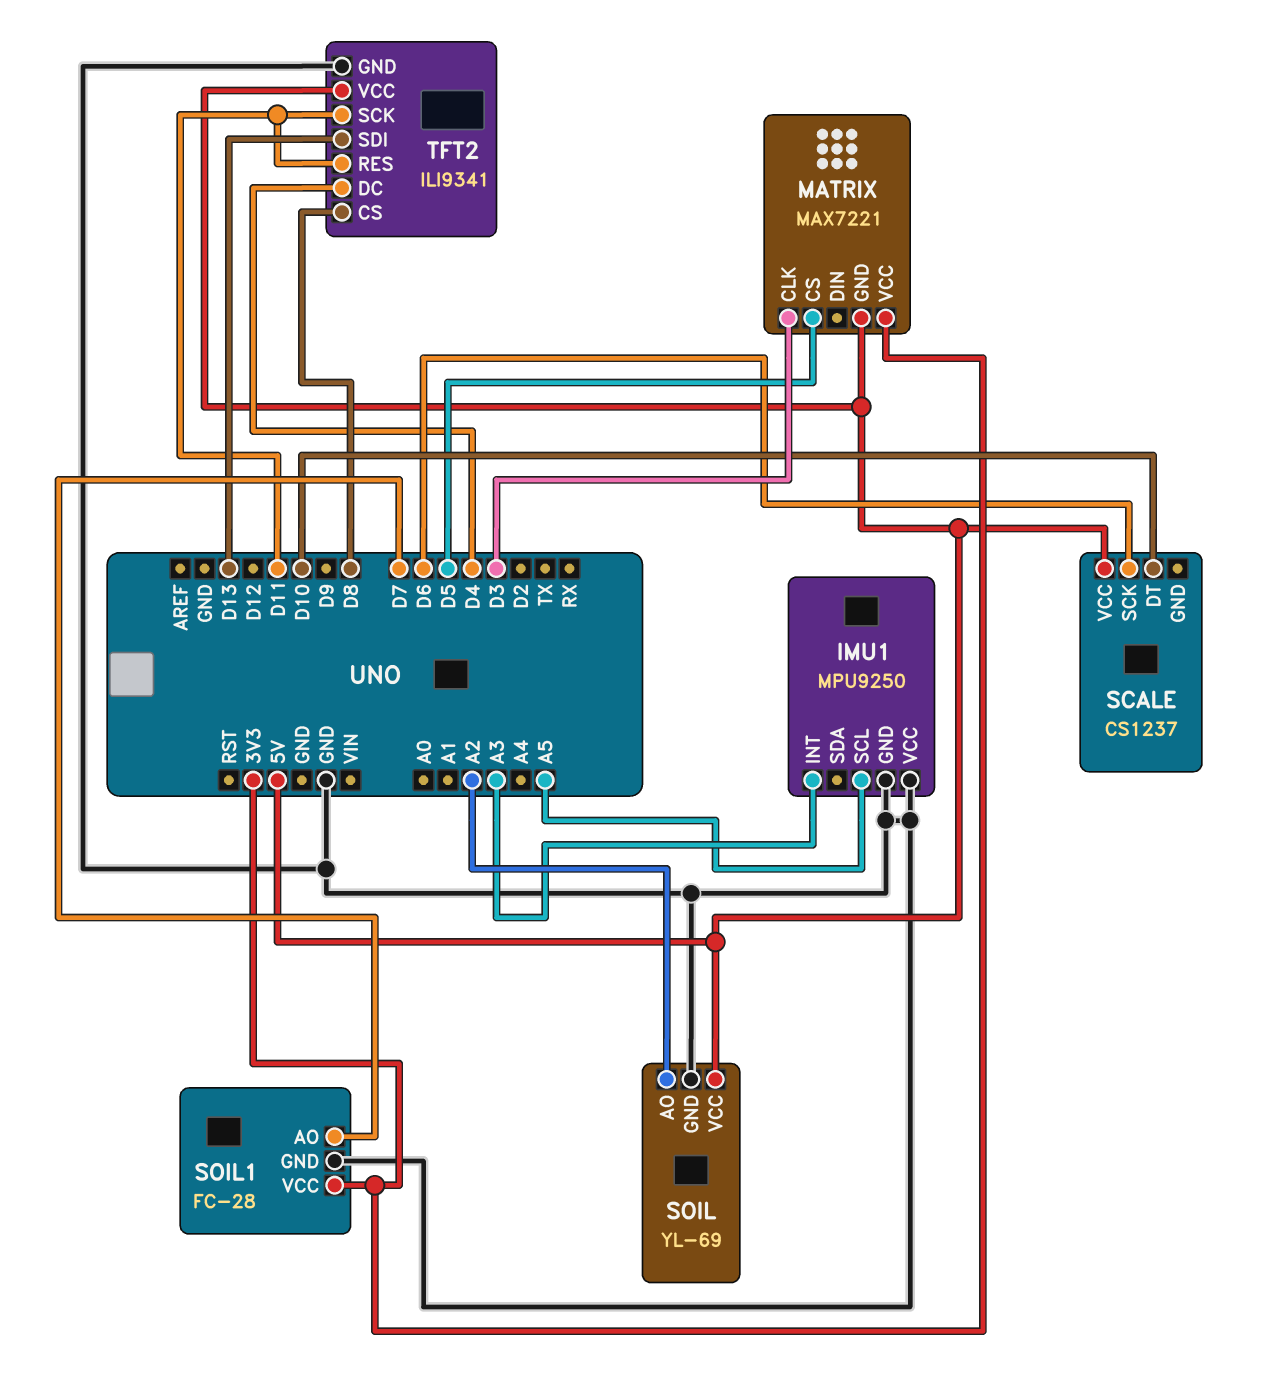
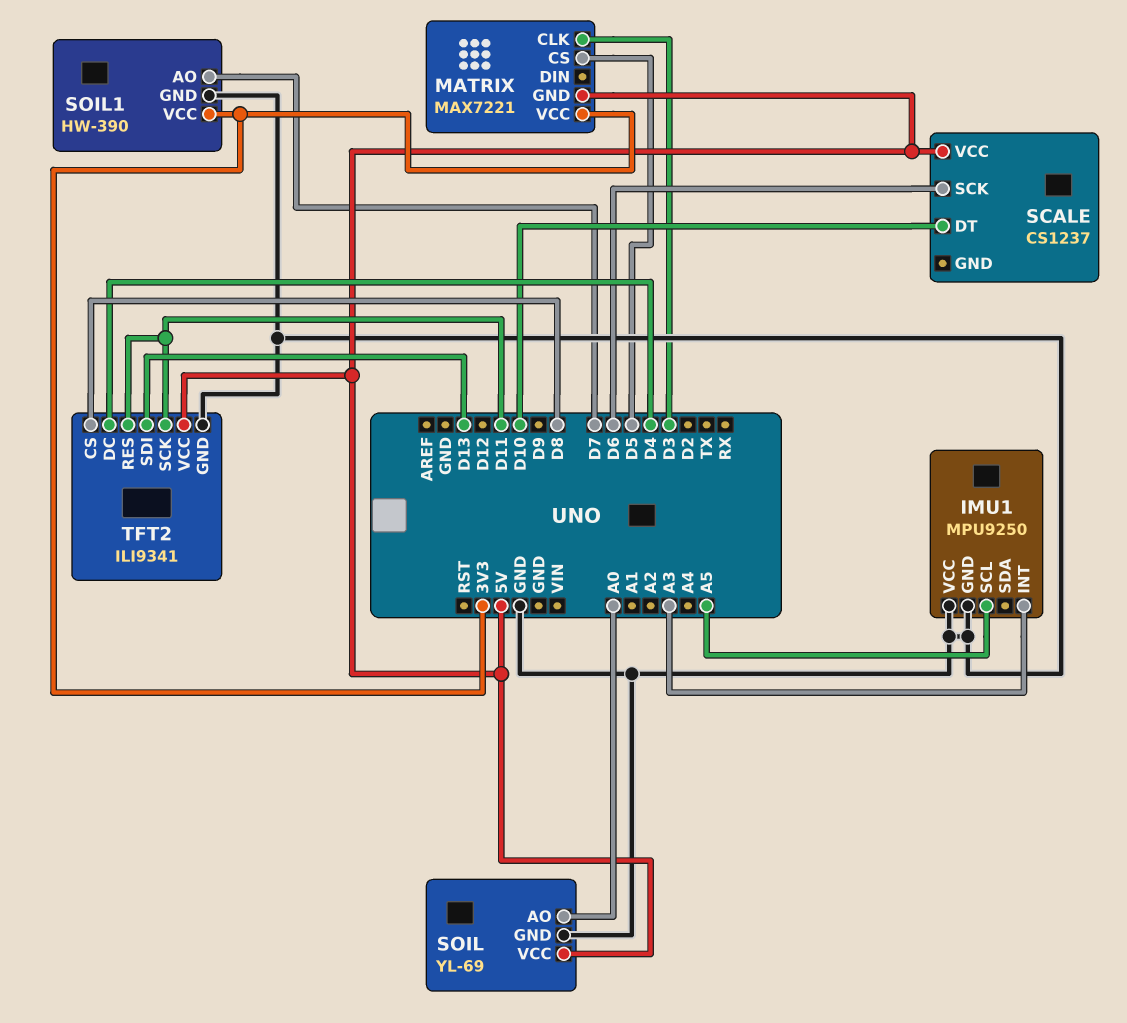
SOIL pin AO: A2 -> A0
SOIL1: FC-28 -> HW-390

